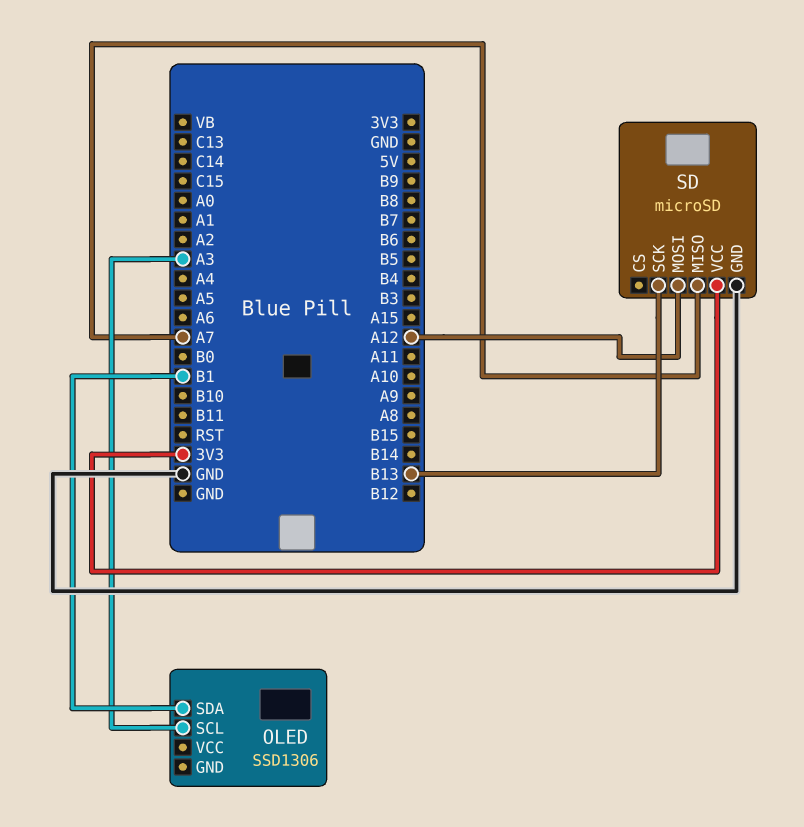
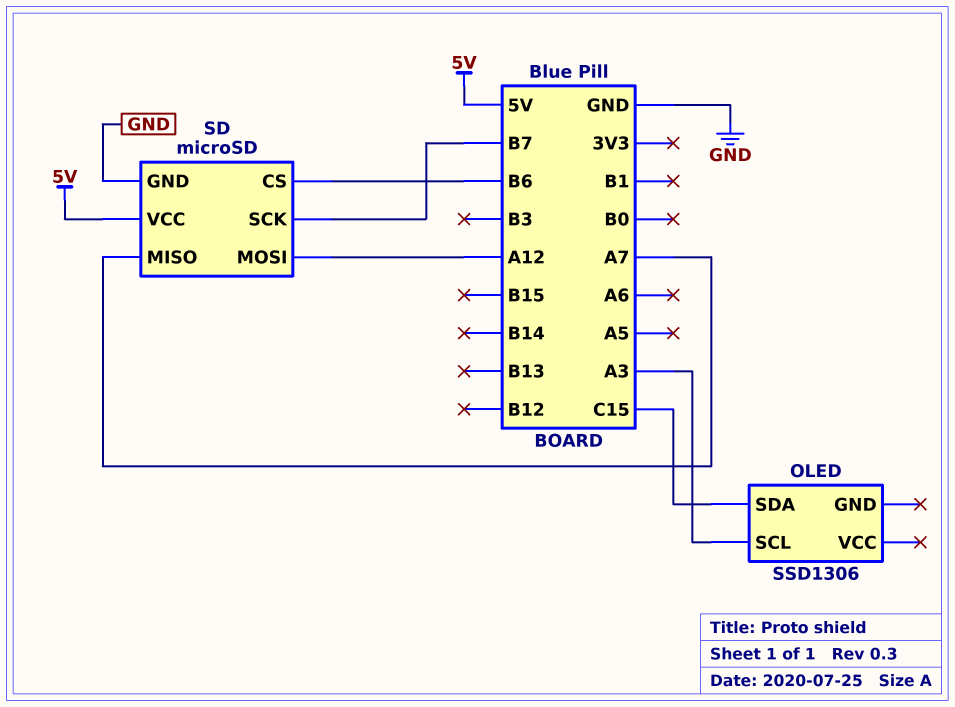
OLED pin SDA: B1 -> C15
SD pin CS: none -> B6
SD pin SCK: B13 -> B7
SD pin VCC: 3V3 -> 5V

